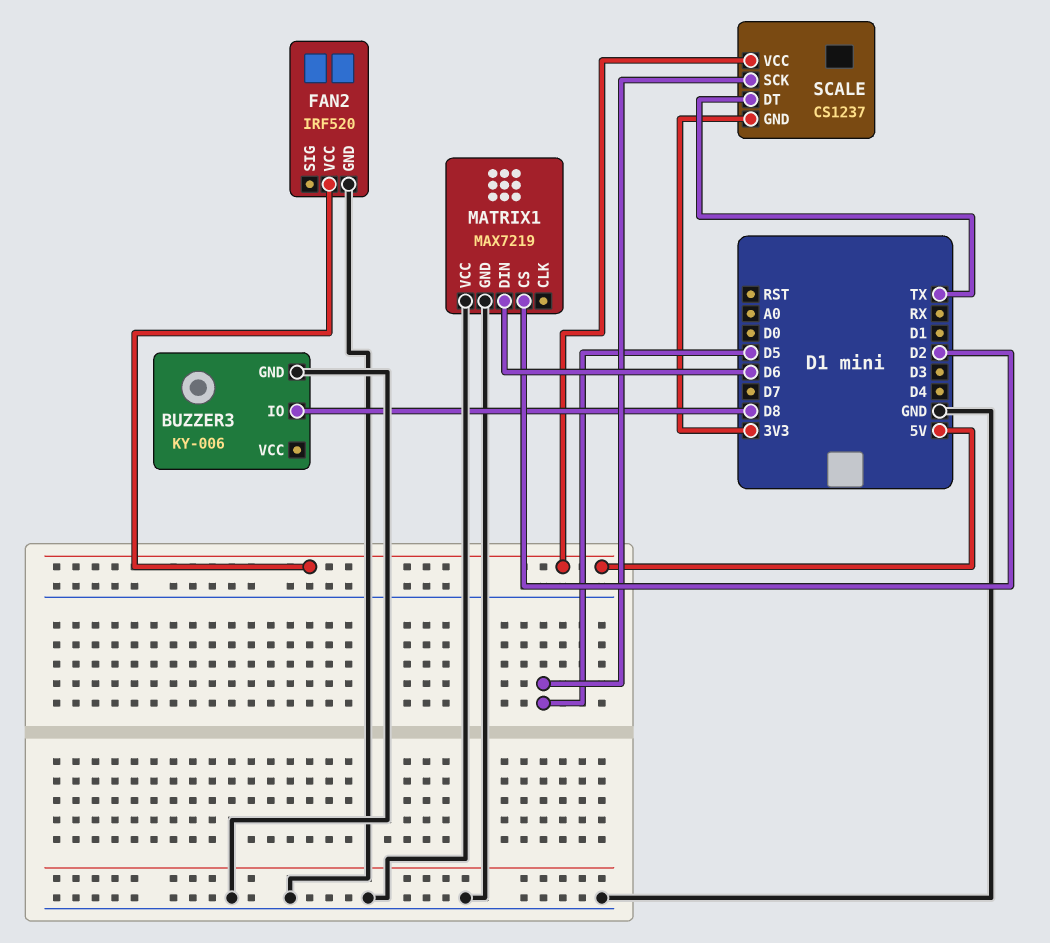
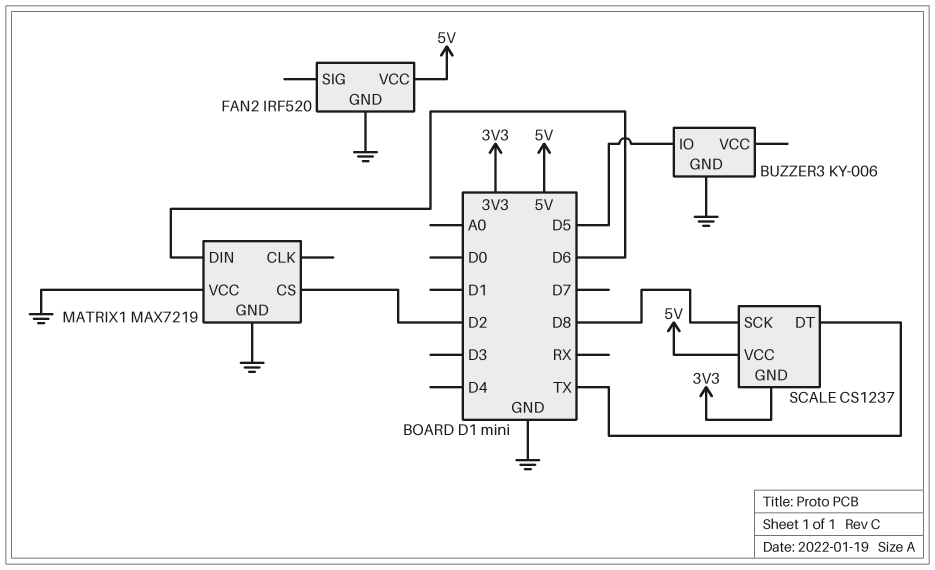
BUZZER3 pin IO: D8 -> D5
SCALE pin SCK: D5 -> D8

